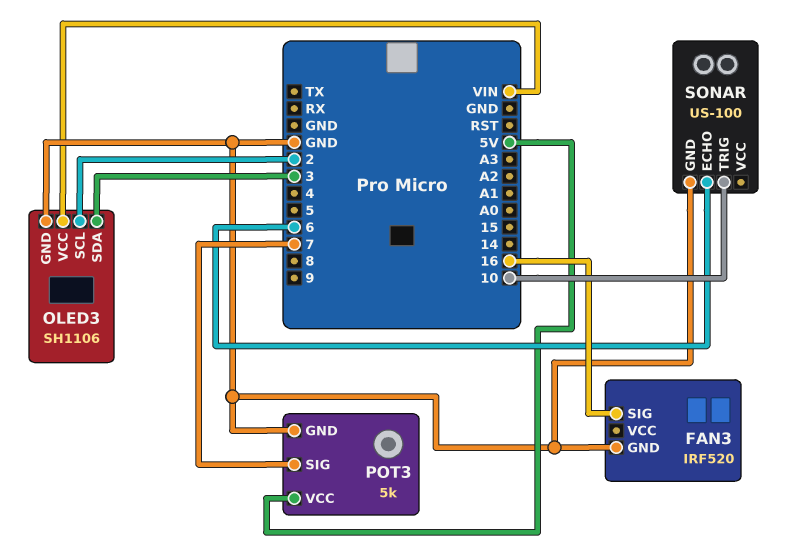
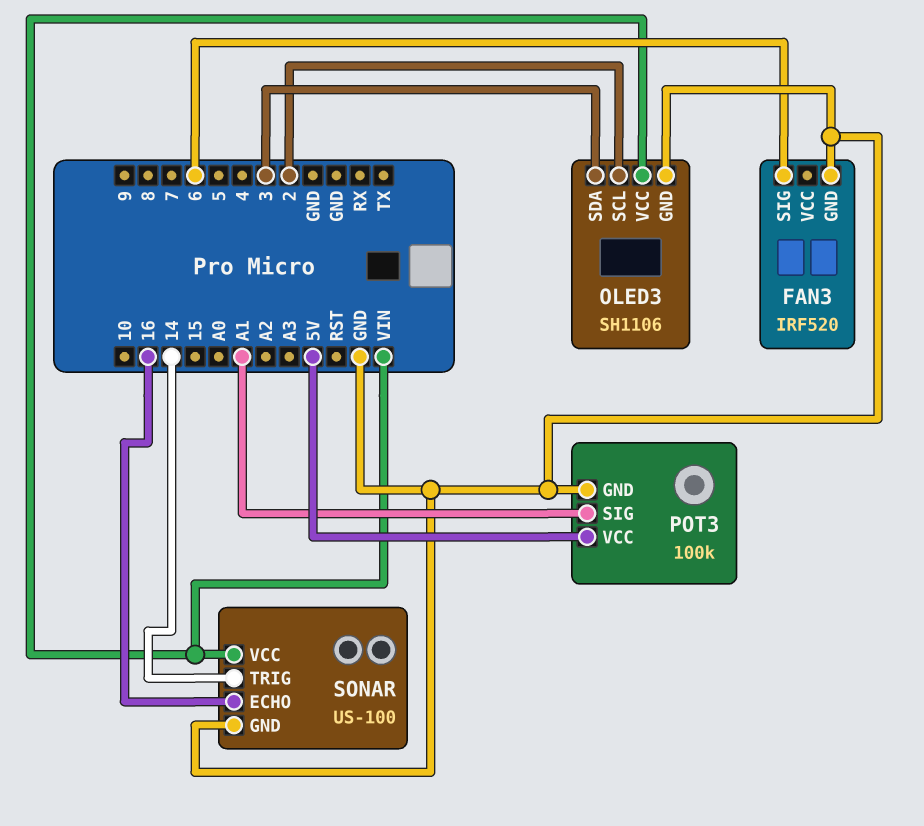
FAN3 pin SIG: 16 -> 6
POT3: 5k -> 100k
POT3 pin SIG: 7 -> A1
SONAR pin ECHO: 6 -> 16
SONAR pin TRIG: 10 -> 14
SONAR pin VCC: none -> VIN

